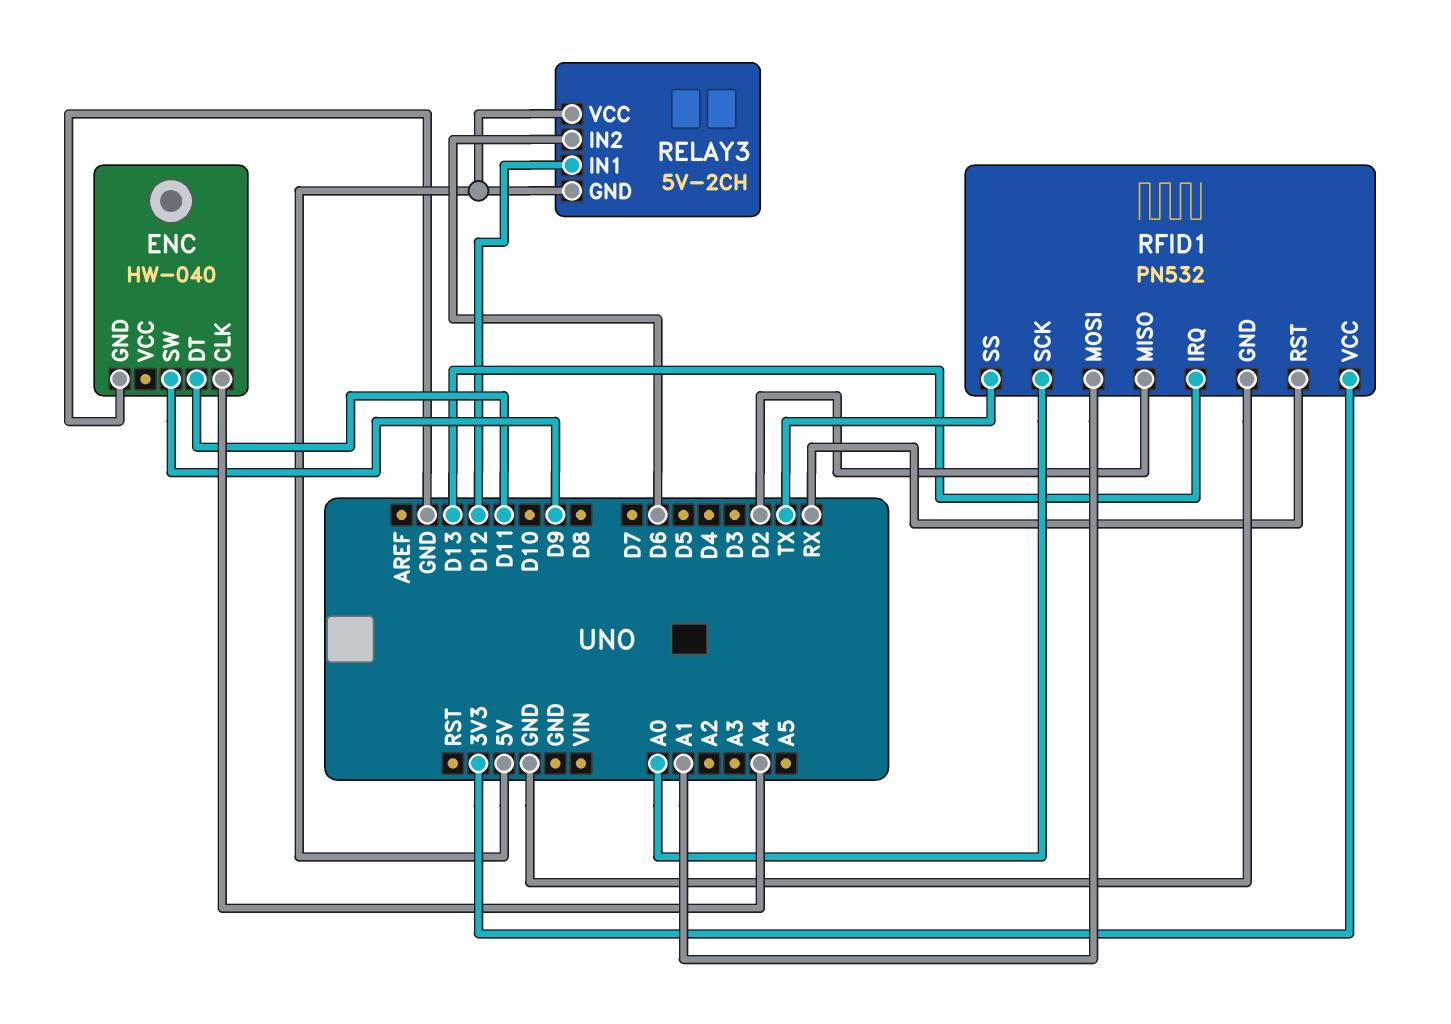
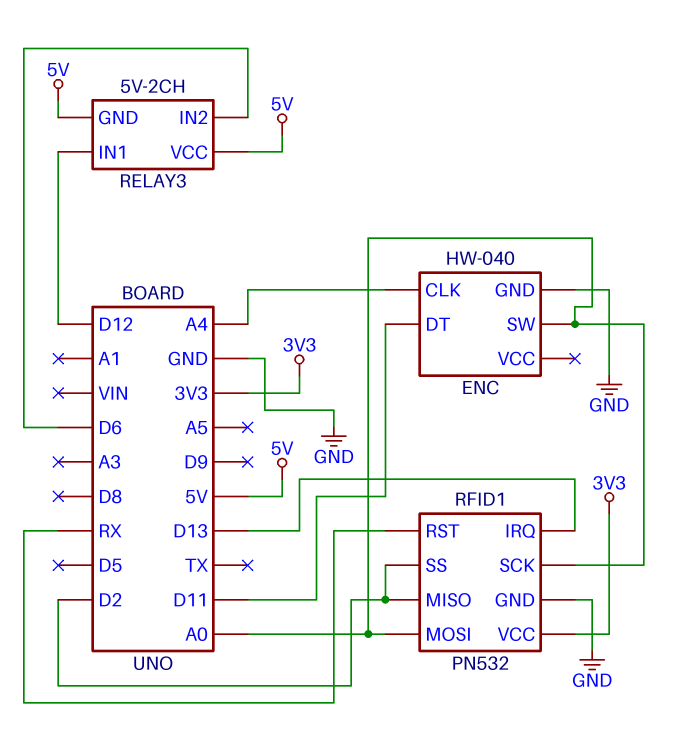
ENC pin SW: D9 -> A0
RFID1 pin MOSI: A1 -> A0
RFID1 pin SS: TX -> D2

